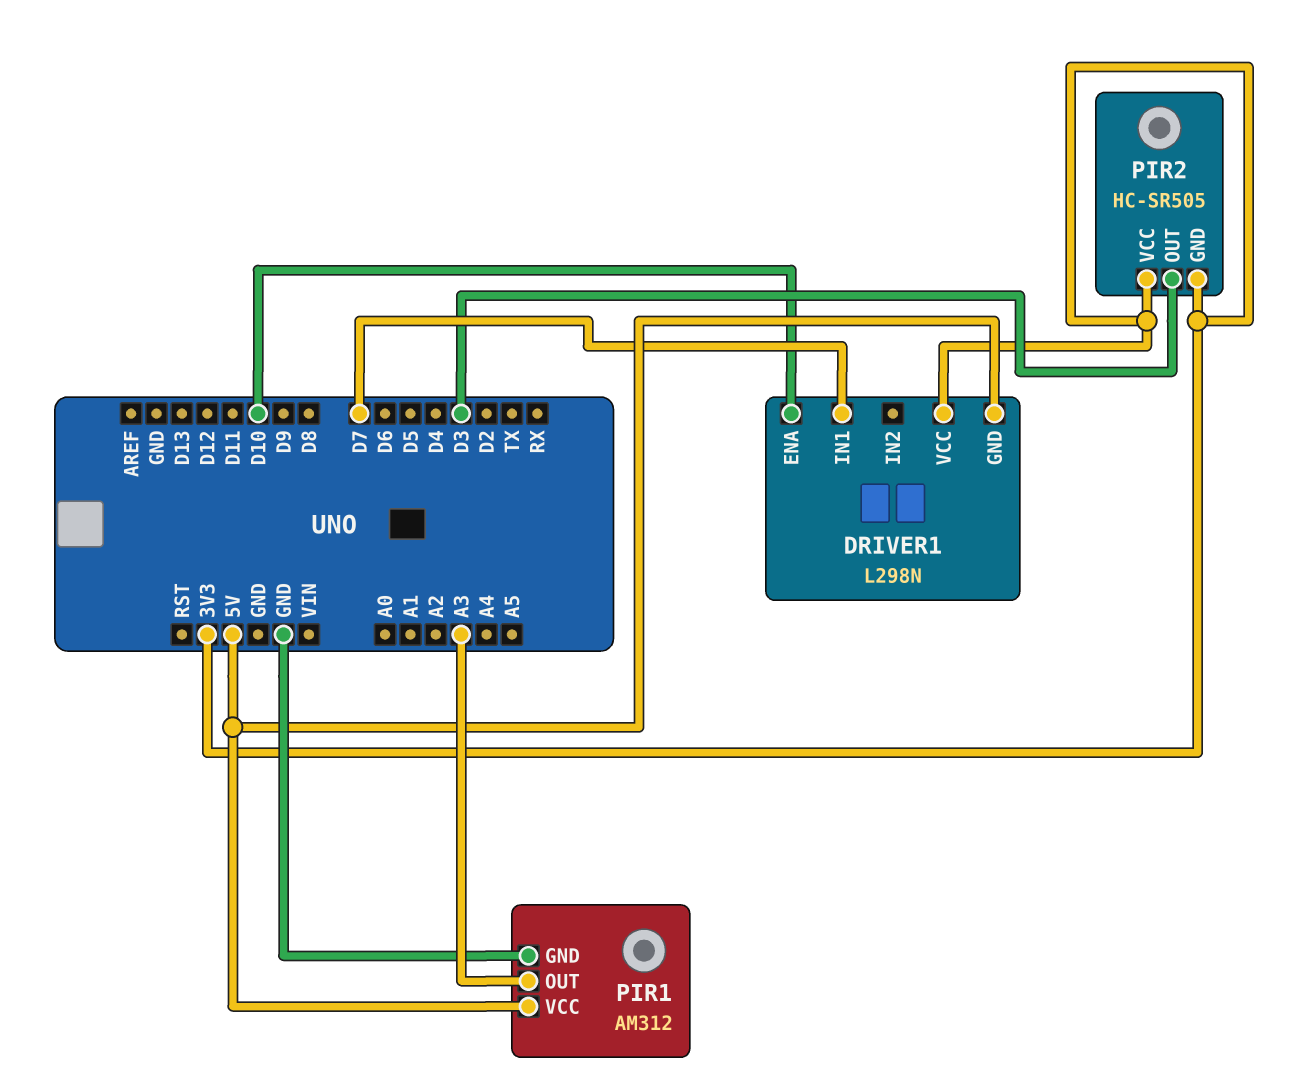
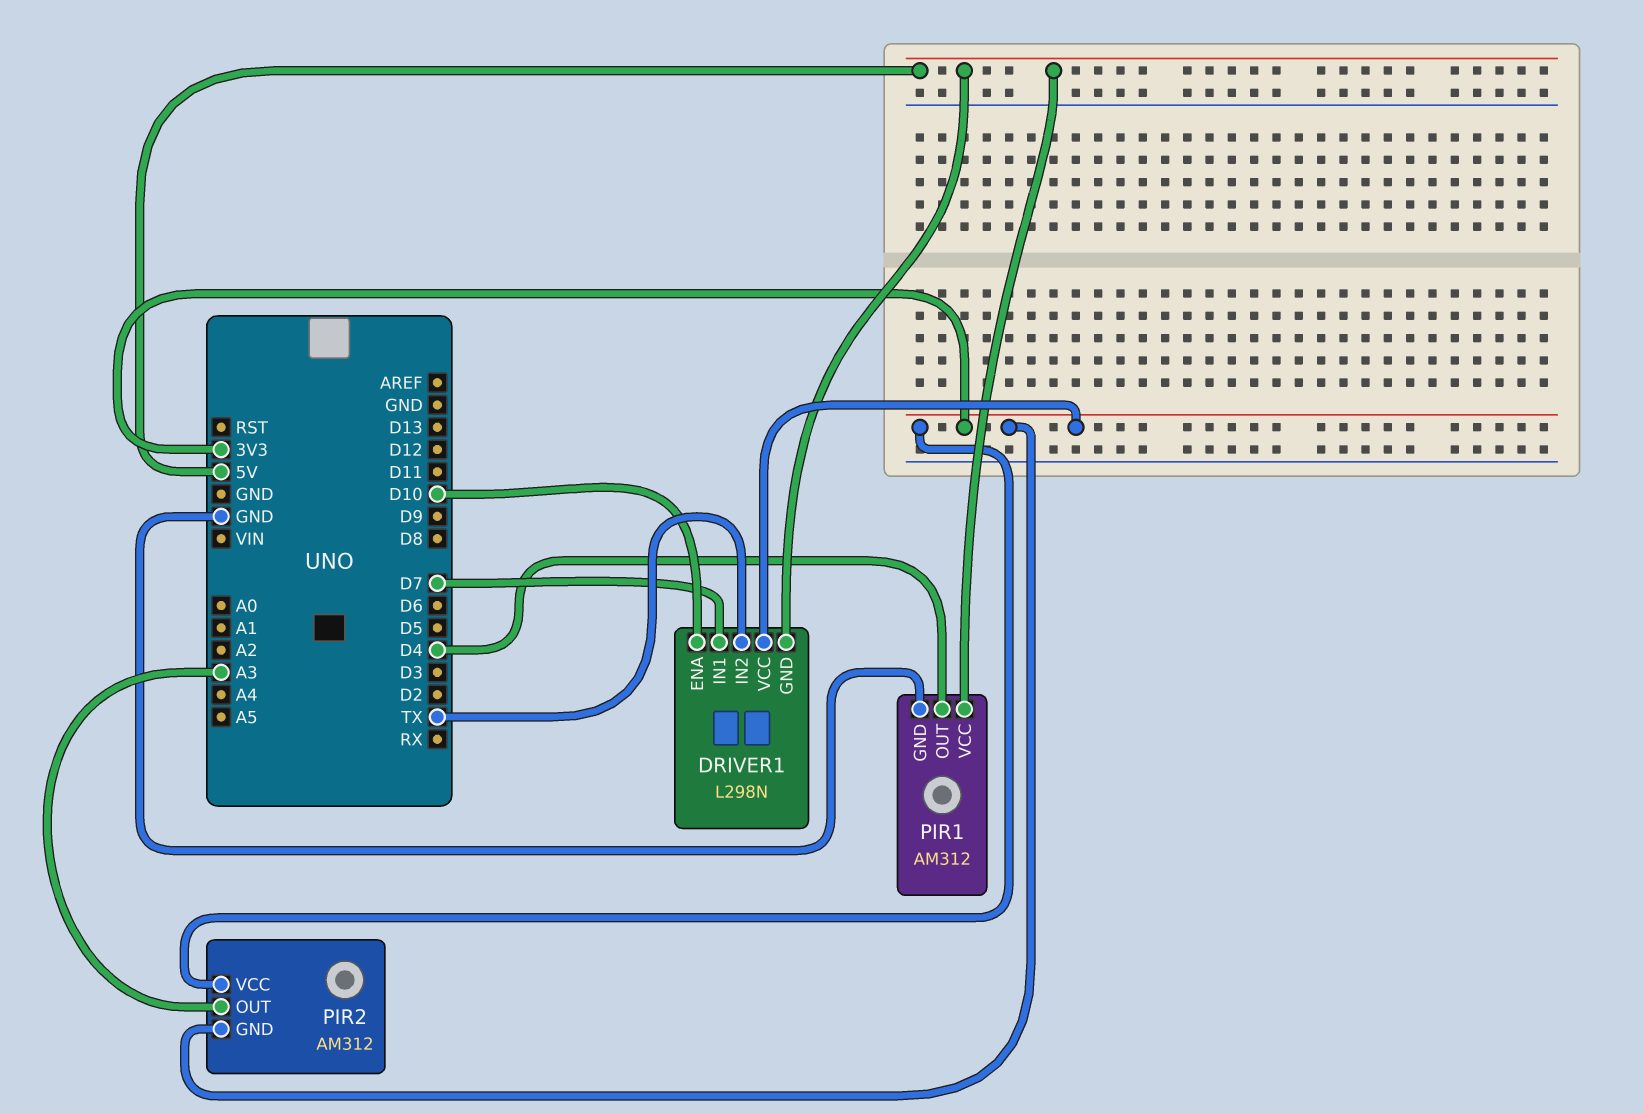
DRIVER1 pin IN2: none -> TX
PIR1 pin OUT: A3 -> D4
PIR2: HC-SR505 -> AM312
PIR2 pin OUT: D3 -> A3

